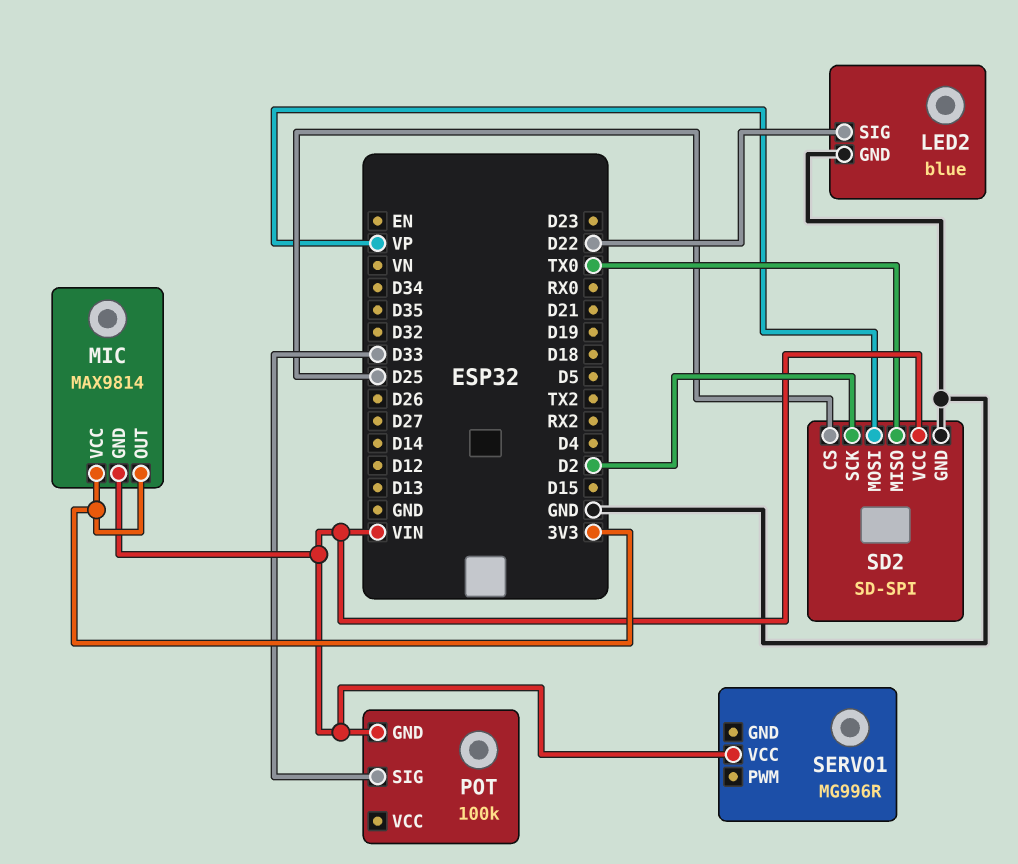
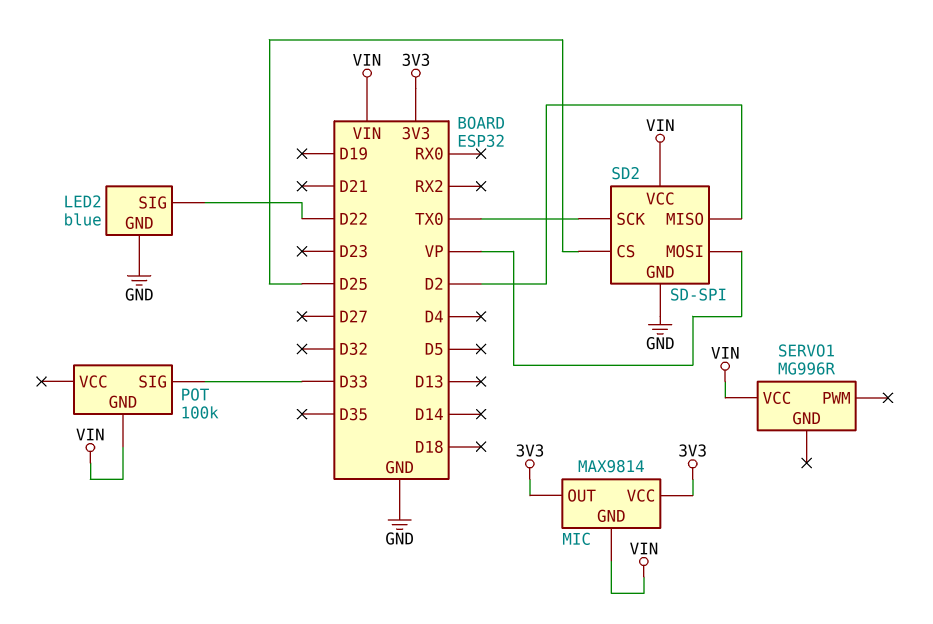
SD2 pin MISO: TX0 -> D2
SD2 pin SCK: D2 -> TX0

